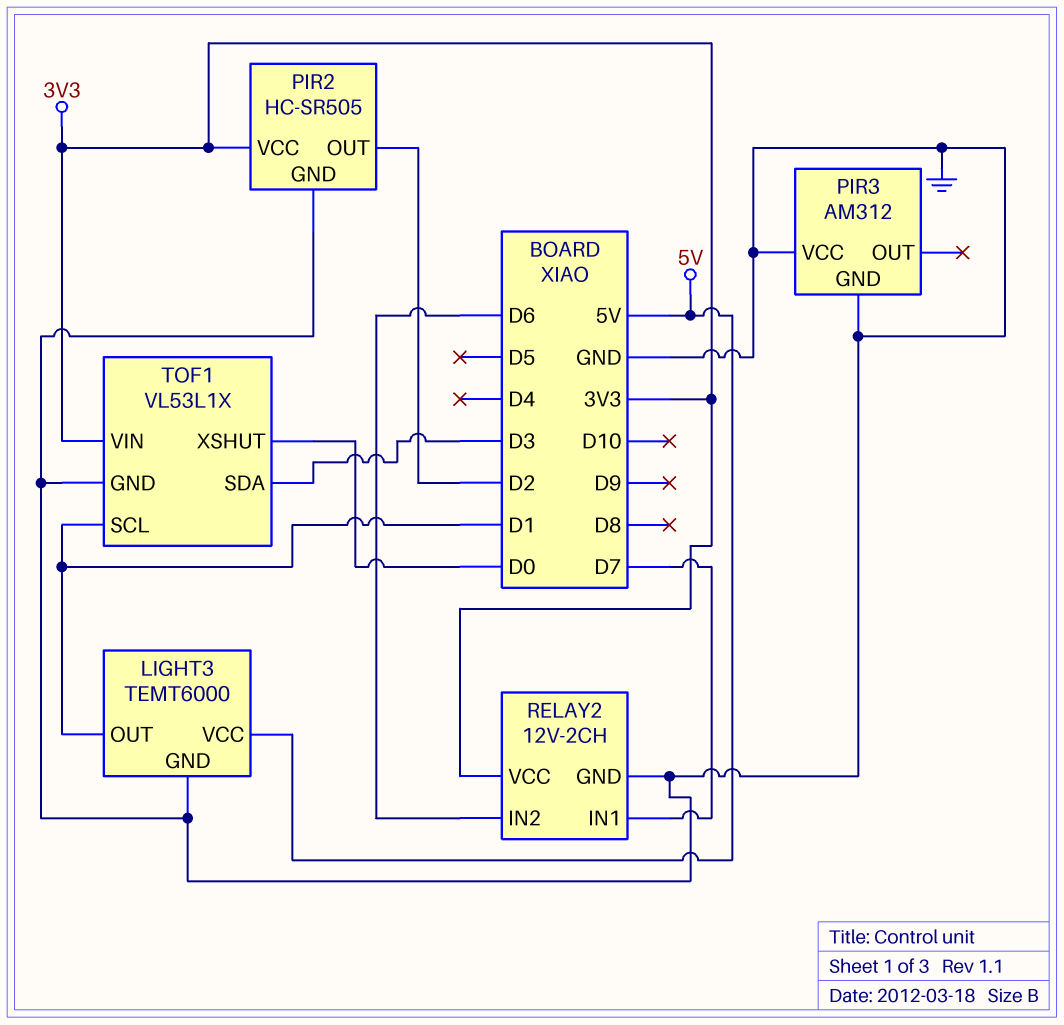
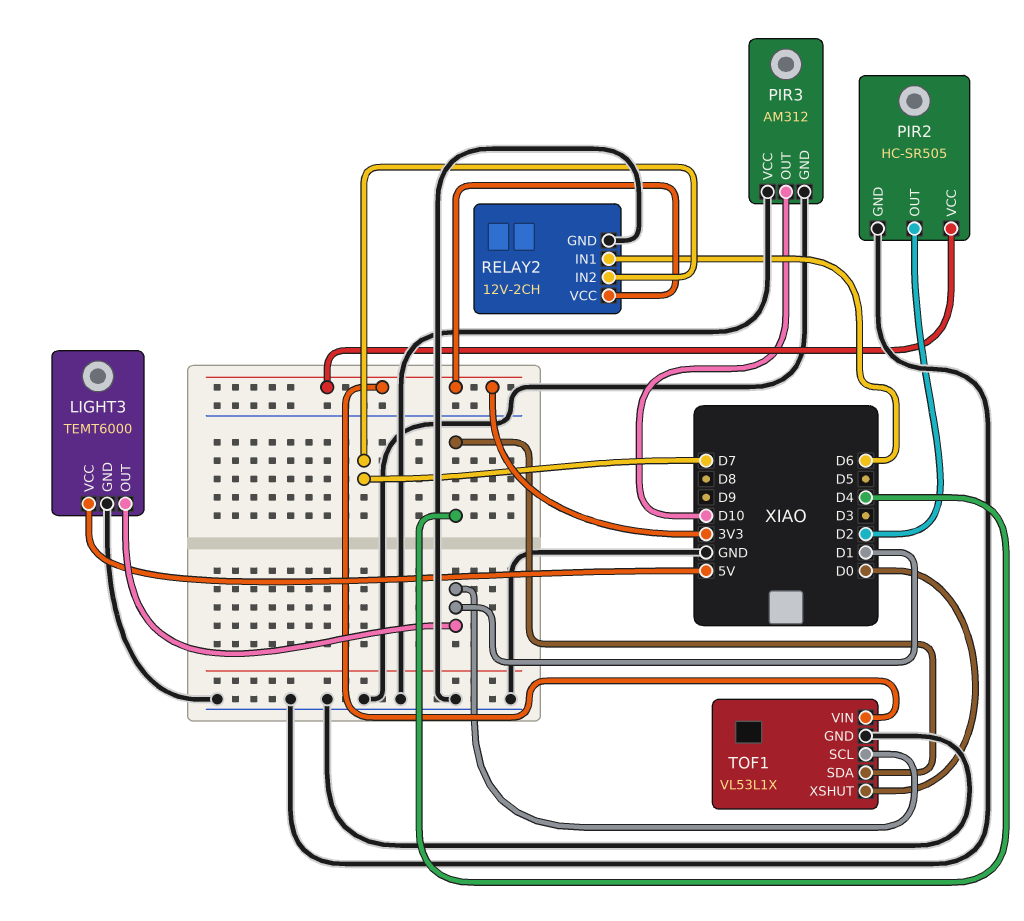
PIR3 pin OUT: none -> D10
RELAY2 pin IN1: D7 -> D6
RELAY2 pin IN2: D6 -> D7
TOF1 pin SDA: D3 -> D4

